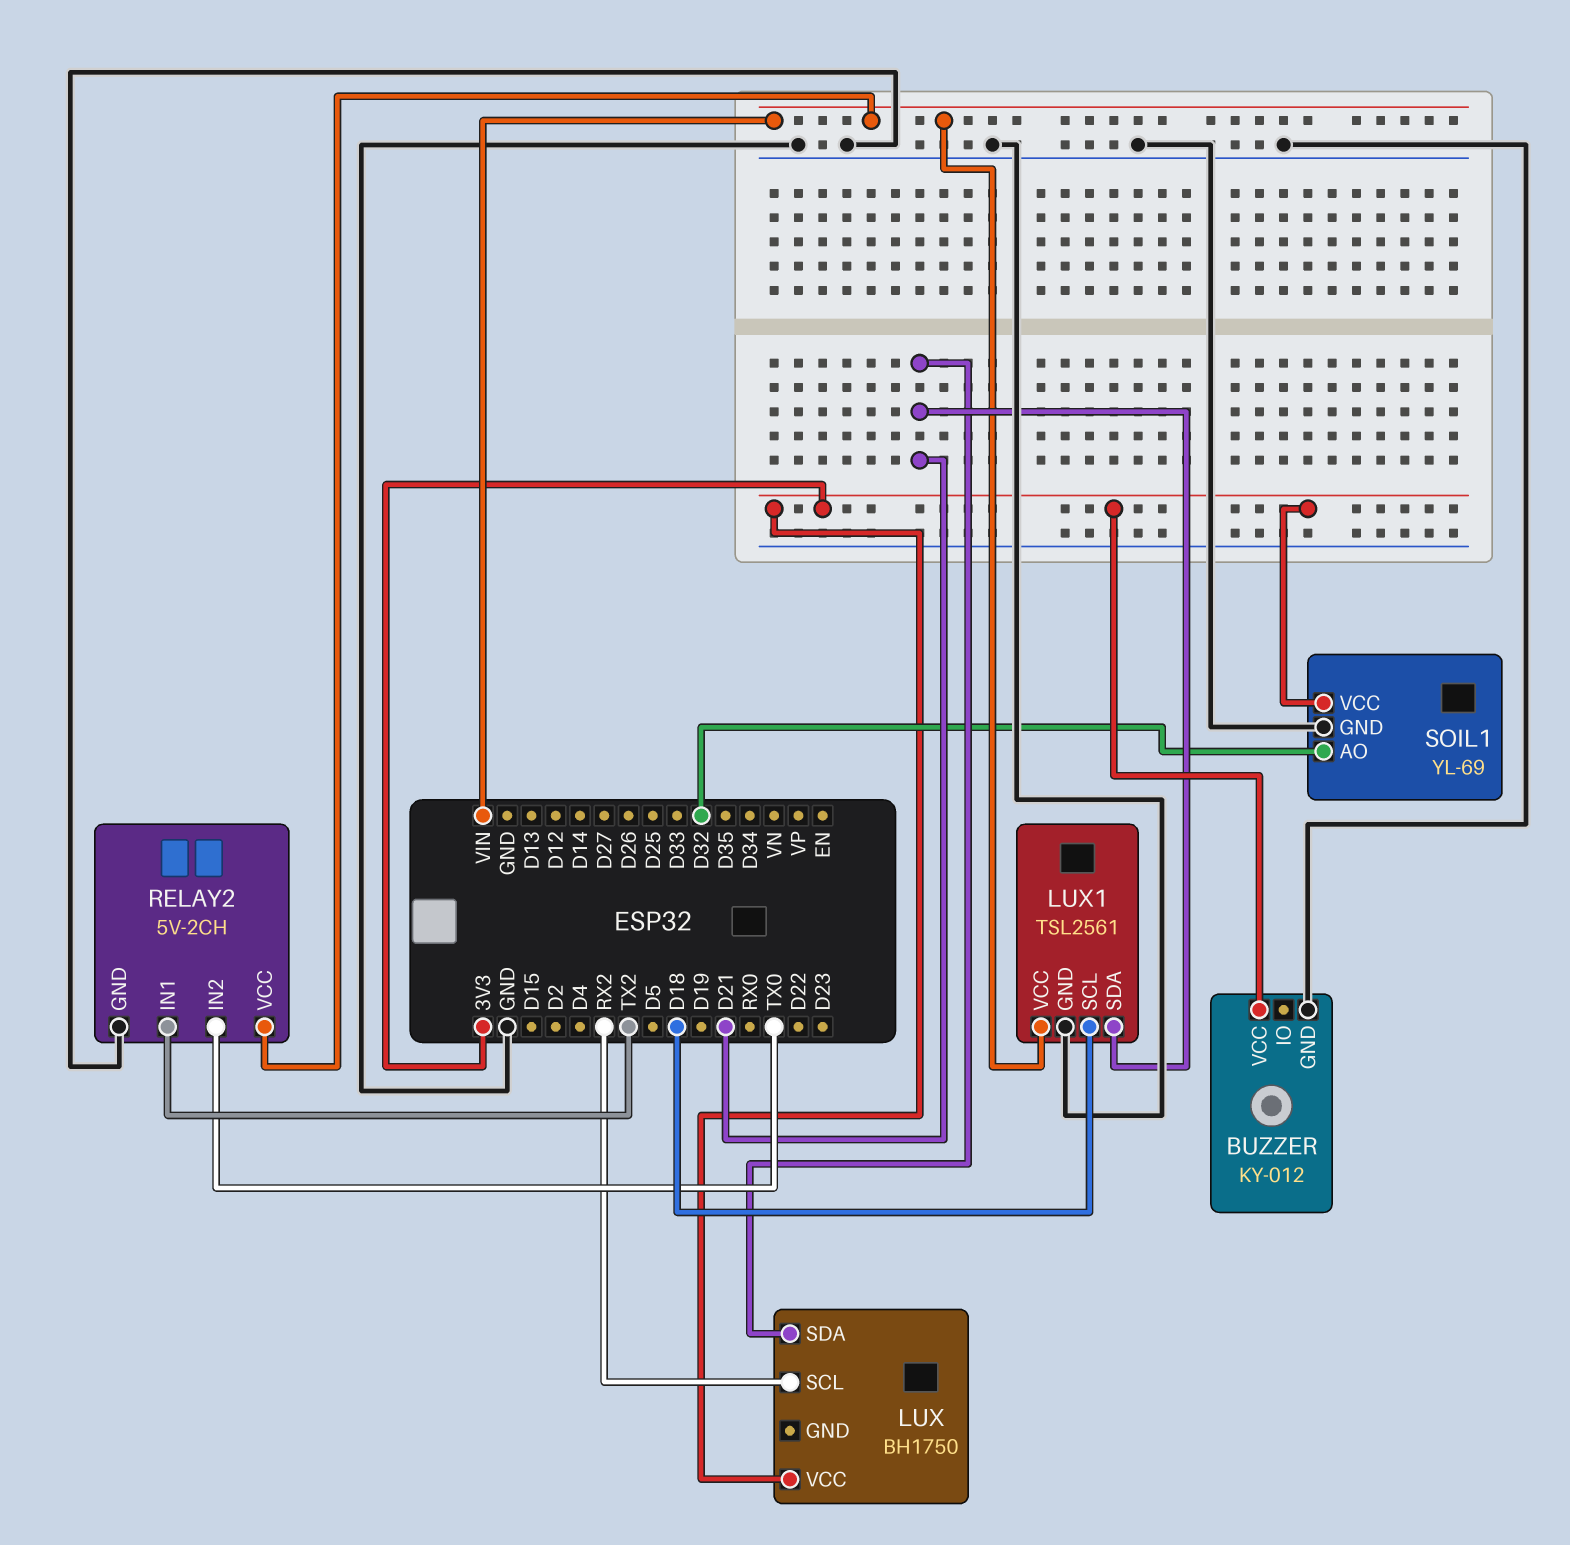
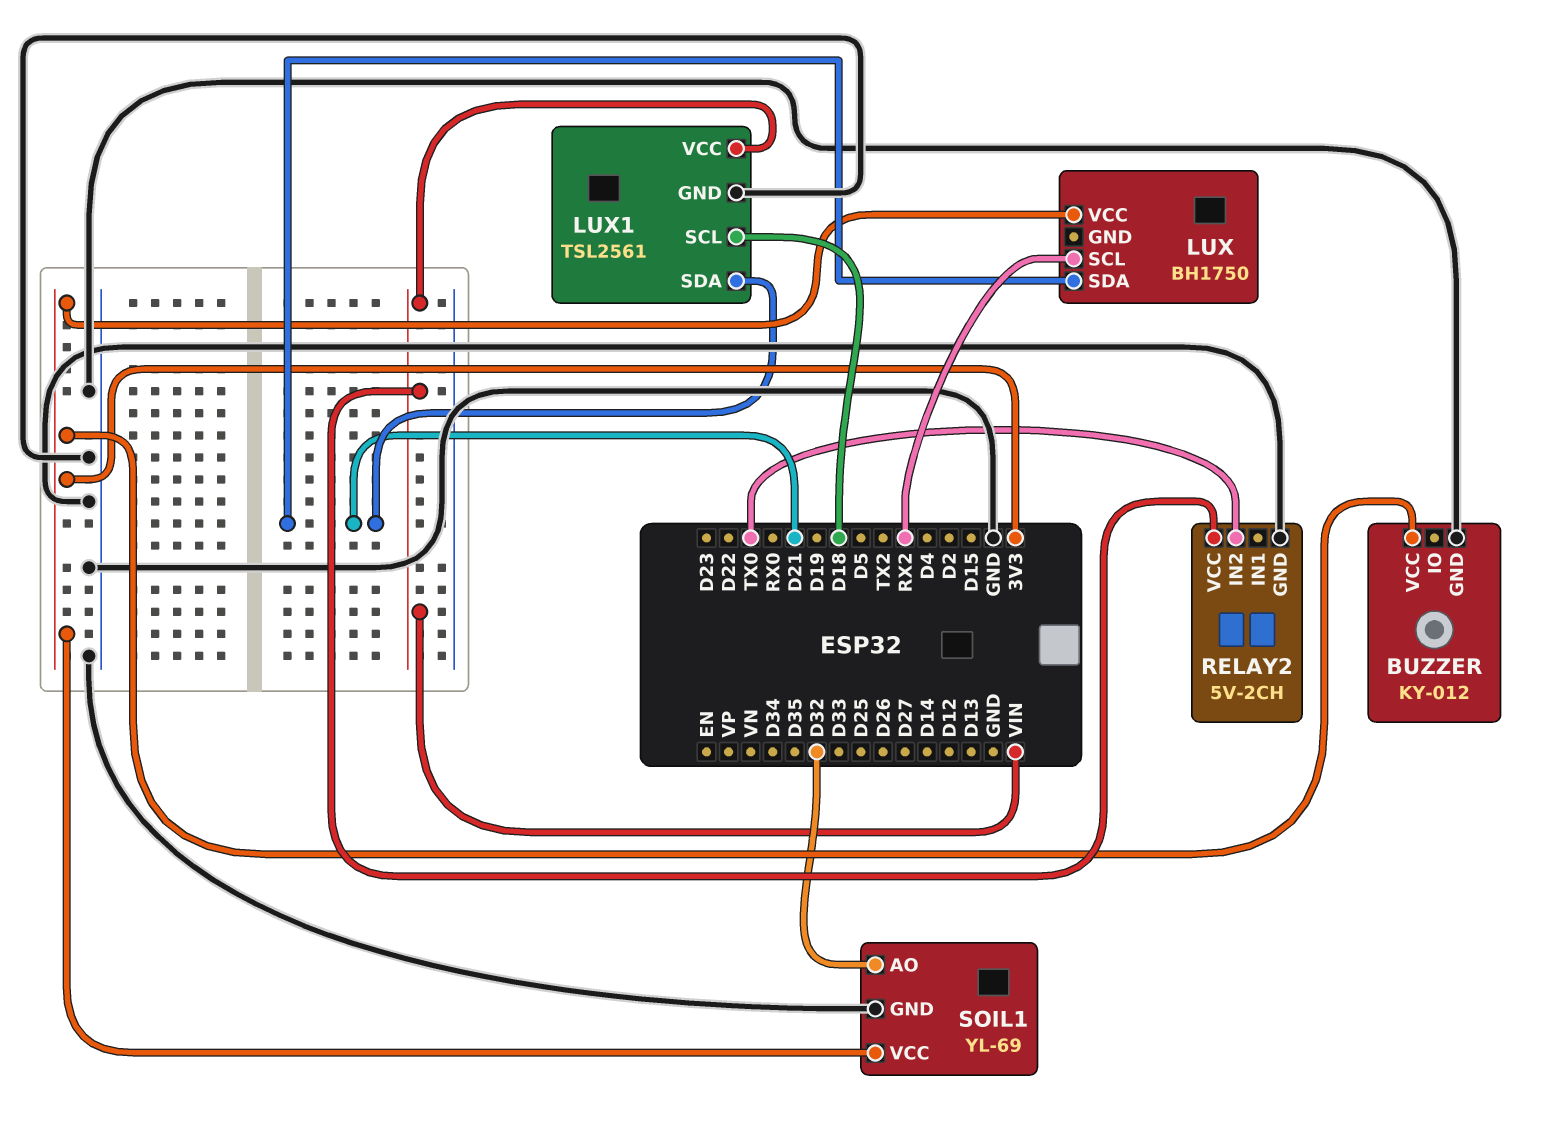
RELAY2 pin IN1: TX2 -> none

